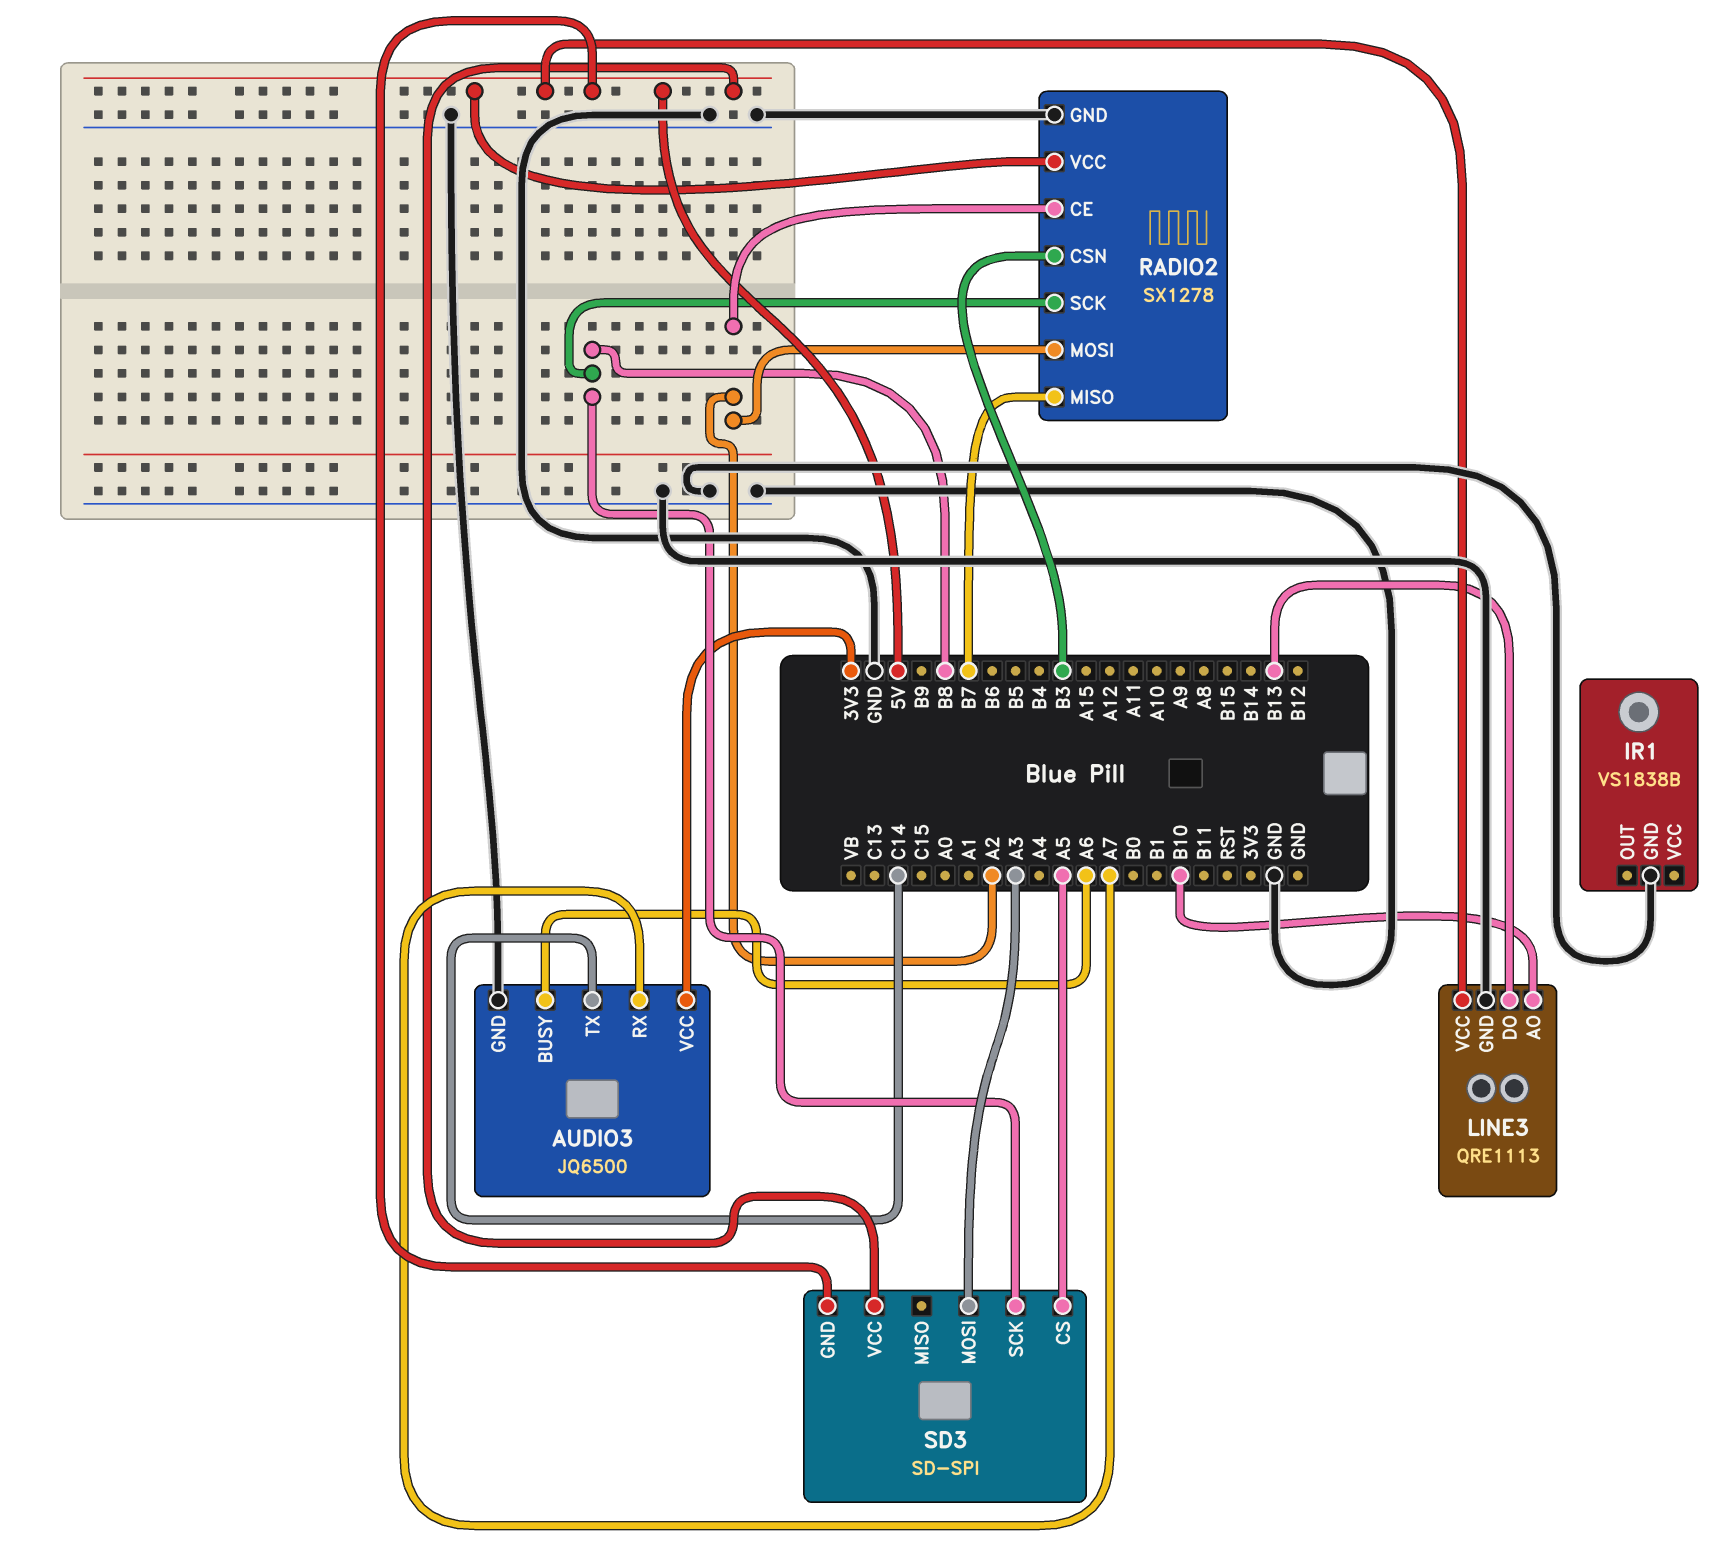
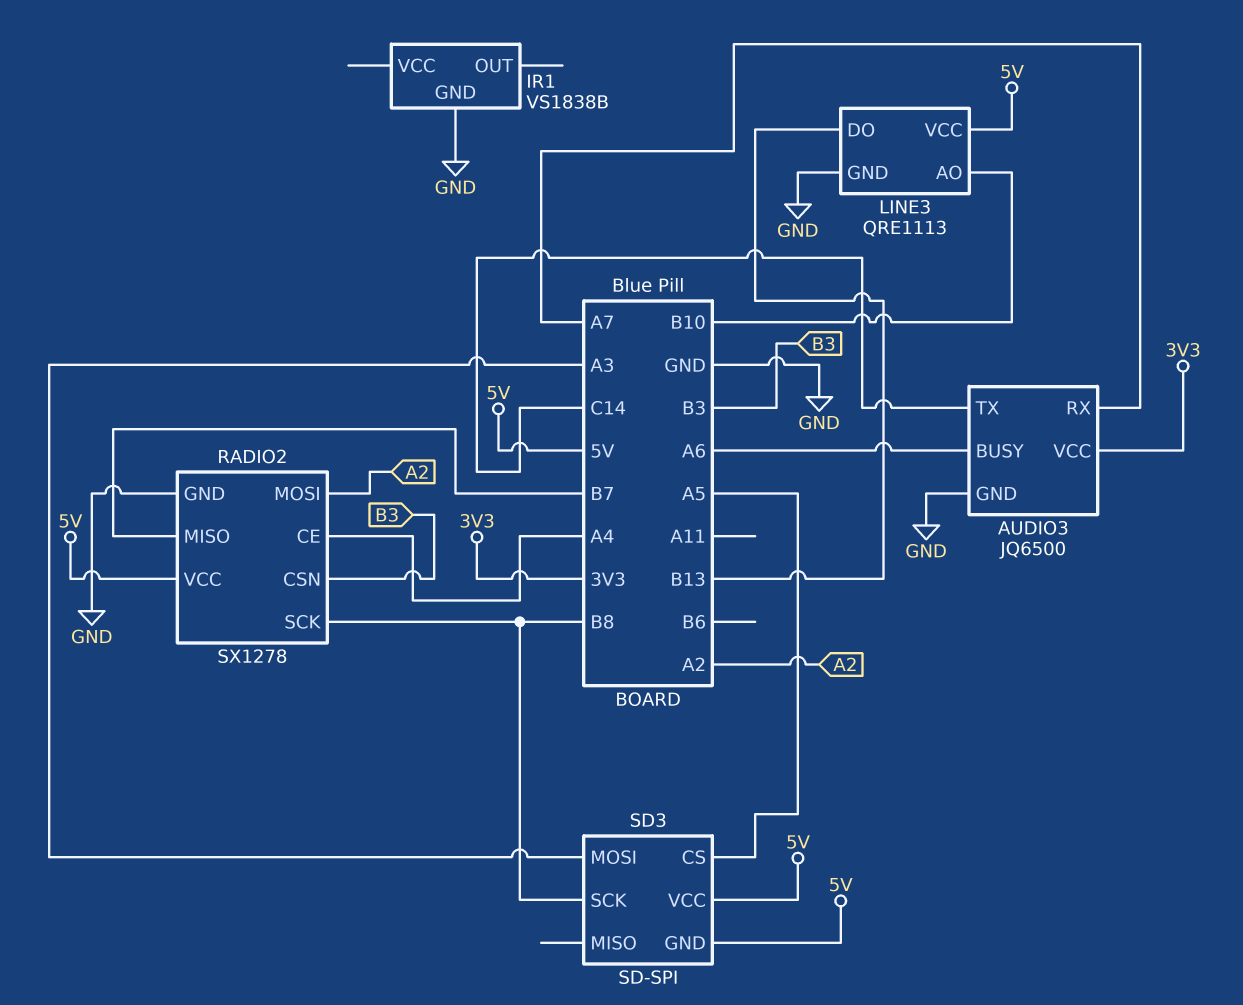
RADIO2 pin CE: A2 -> A4

